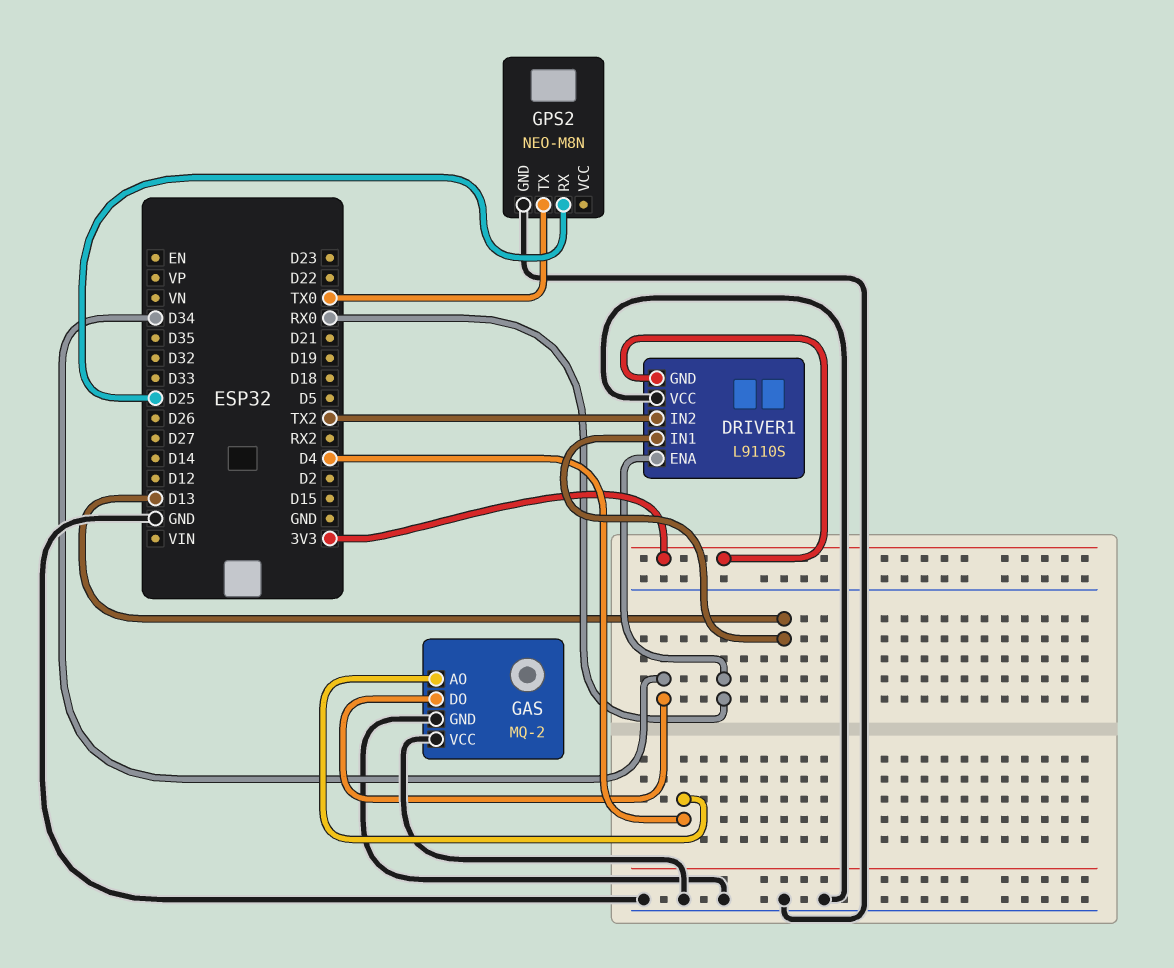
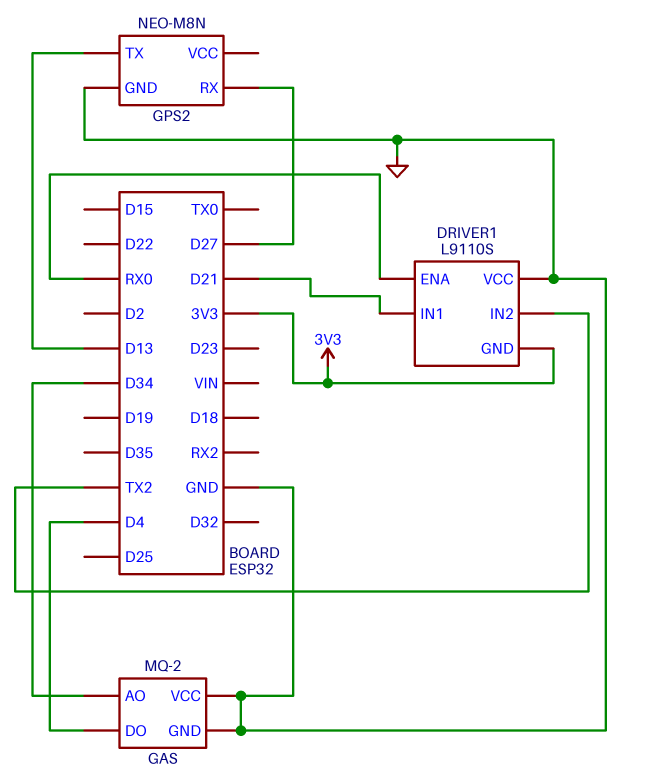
DRIVER1 pin IN1: D13 -> D21
GAS pin AO: D4 -> D34
GAS pin DO: D34 -> D4
GPS2 pin RX: D25 -> D27
GPS2 pin TX: TX0 -> D13

